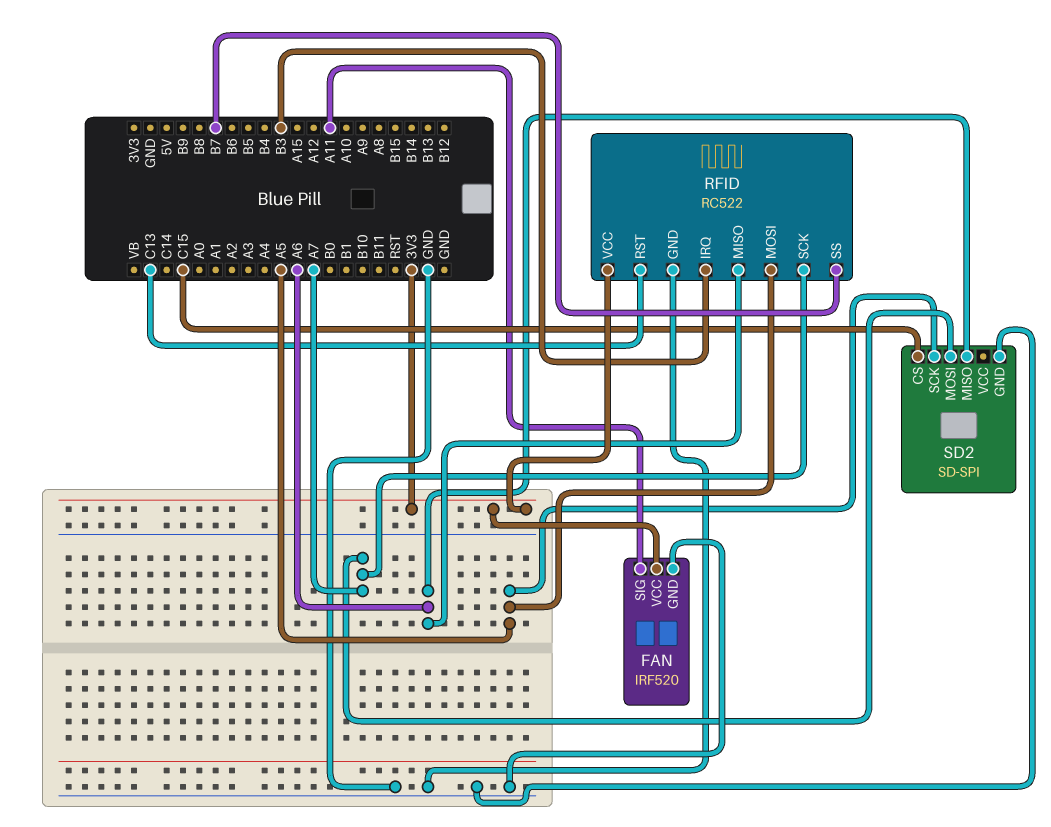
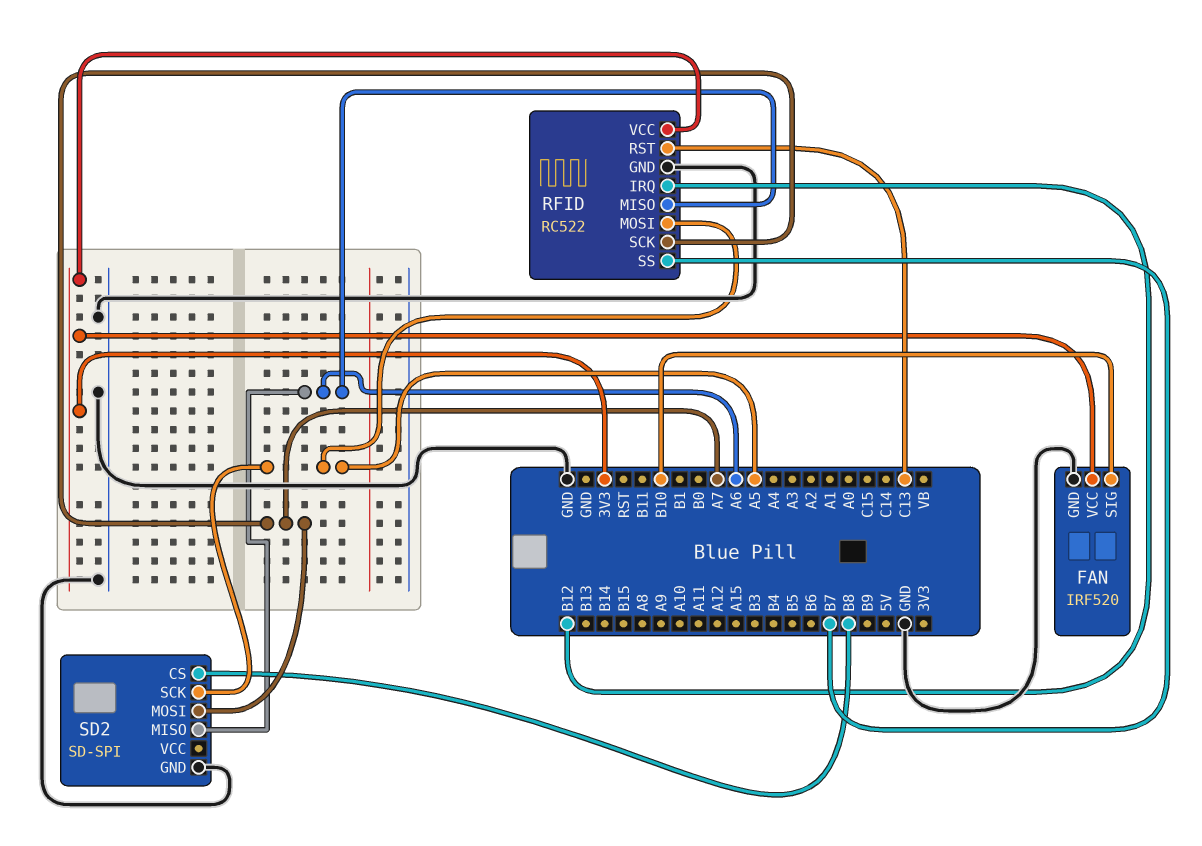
FAN pin SIG: A11 -> B10
RFID pin IRQ: B3 -> B12
SD2 pin CS: C15 -> B8

